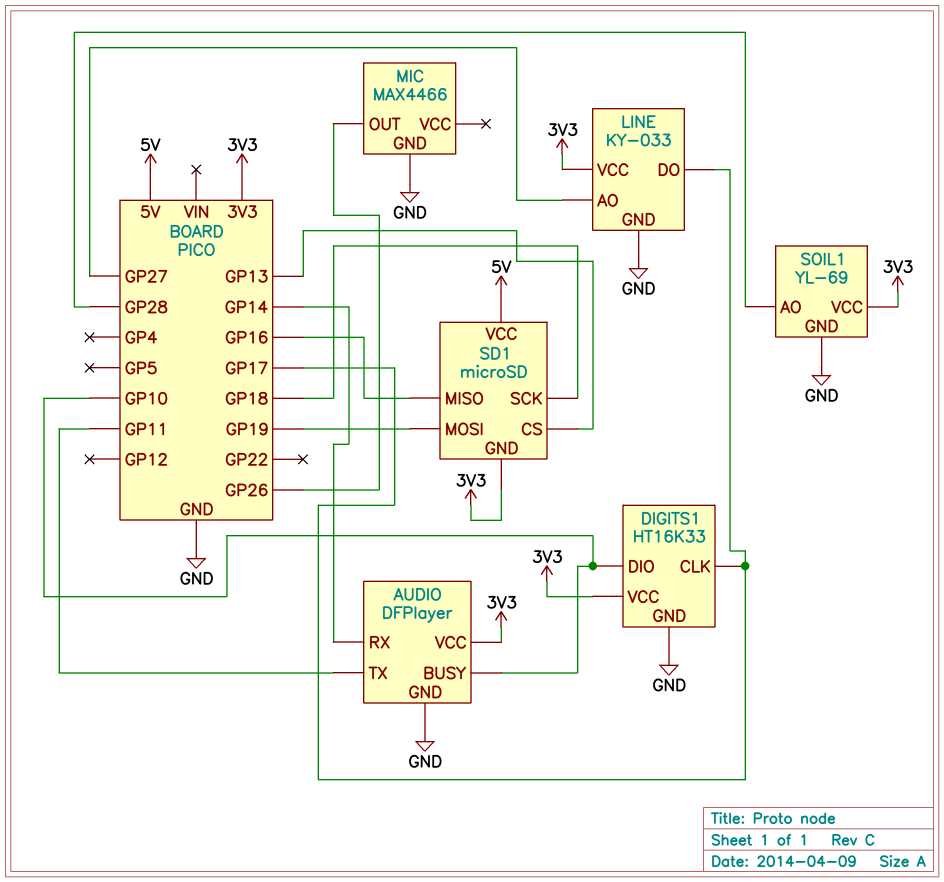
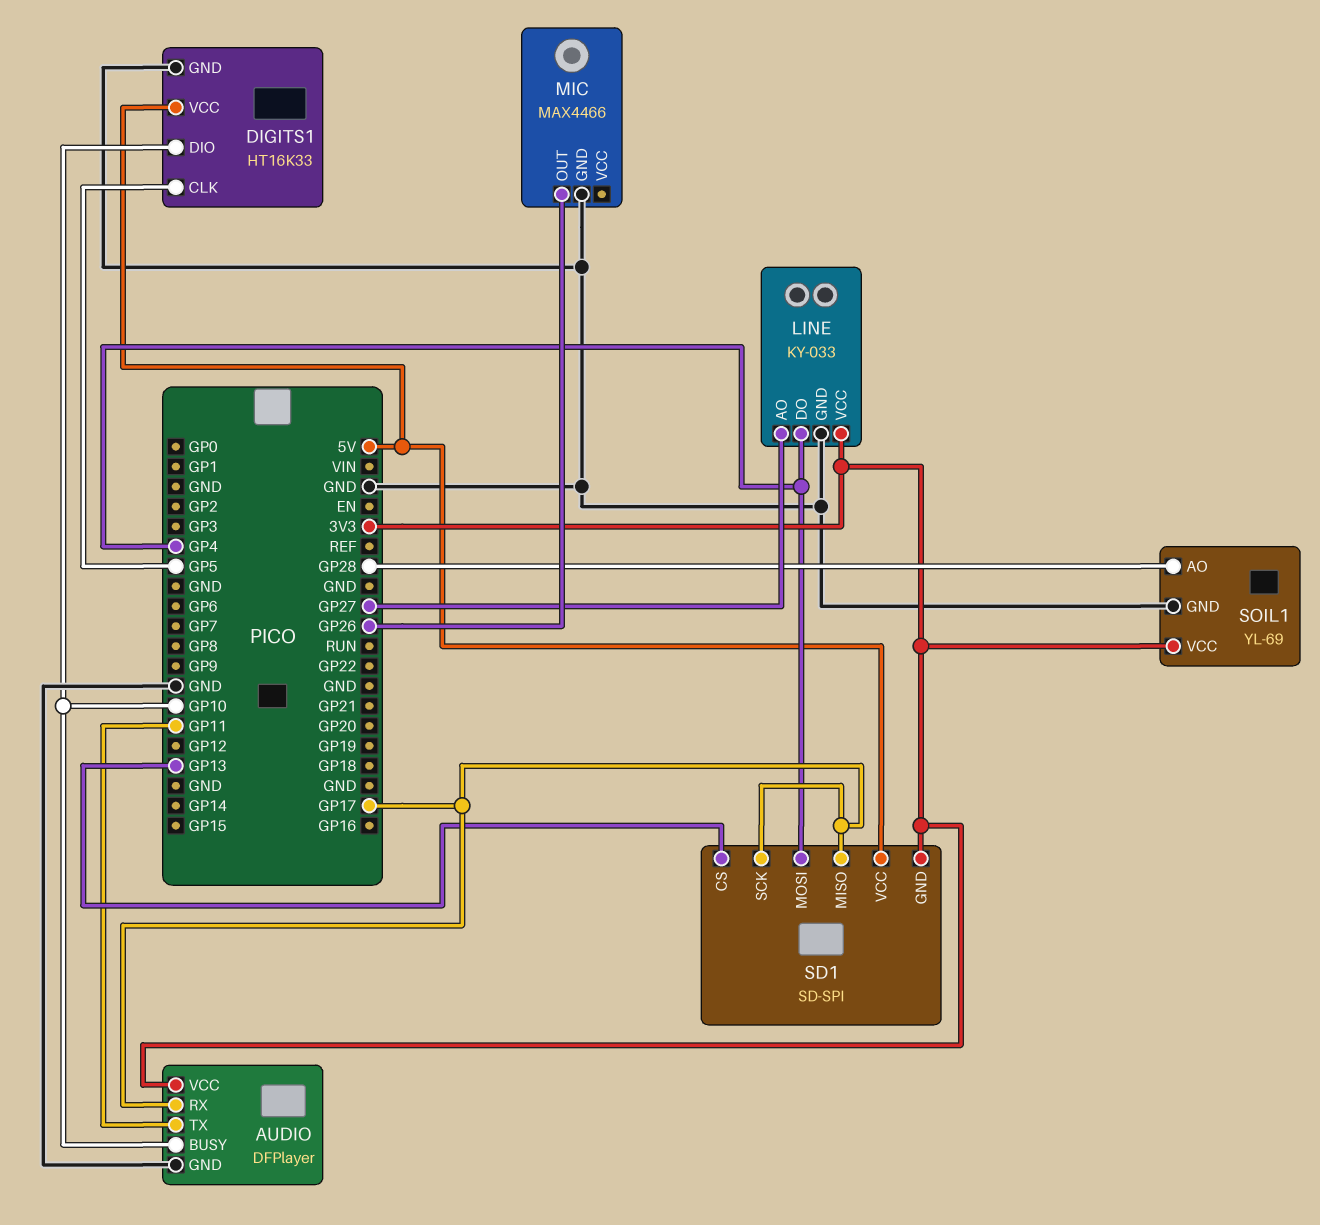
AUDIO pin RX: GP14 -> GP17
DIGITS1 pin CLK: GP17 -> GP5
DIGITS1 pin VCC: 3V3 -> 5V
LINE pin DO: GP17 -> GP4
SD1: microSD -> SD-SPI
SD1 pin MISO: GP16 -> GP17
SD1 pin MOSI: GP19 -> GP4
SD1 pin SCK: GP18 -> GP17

